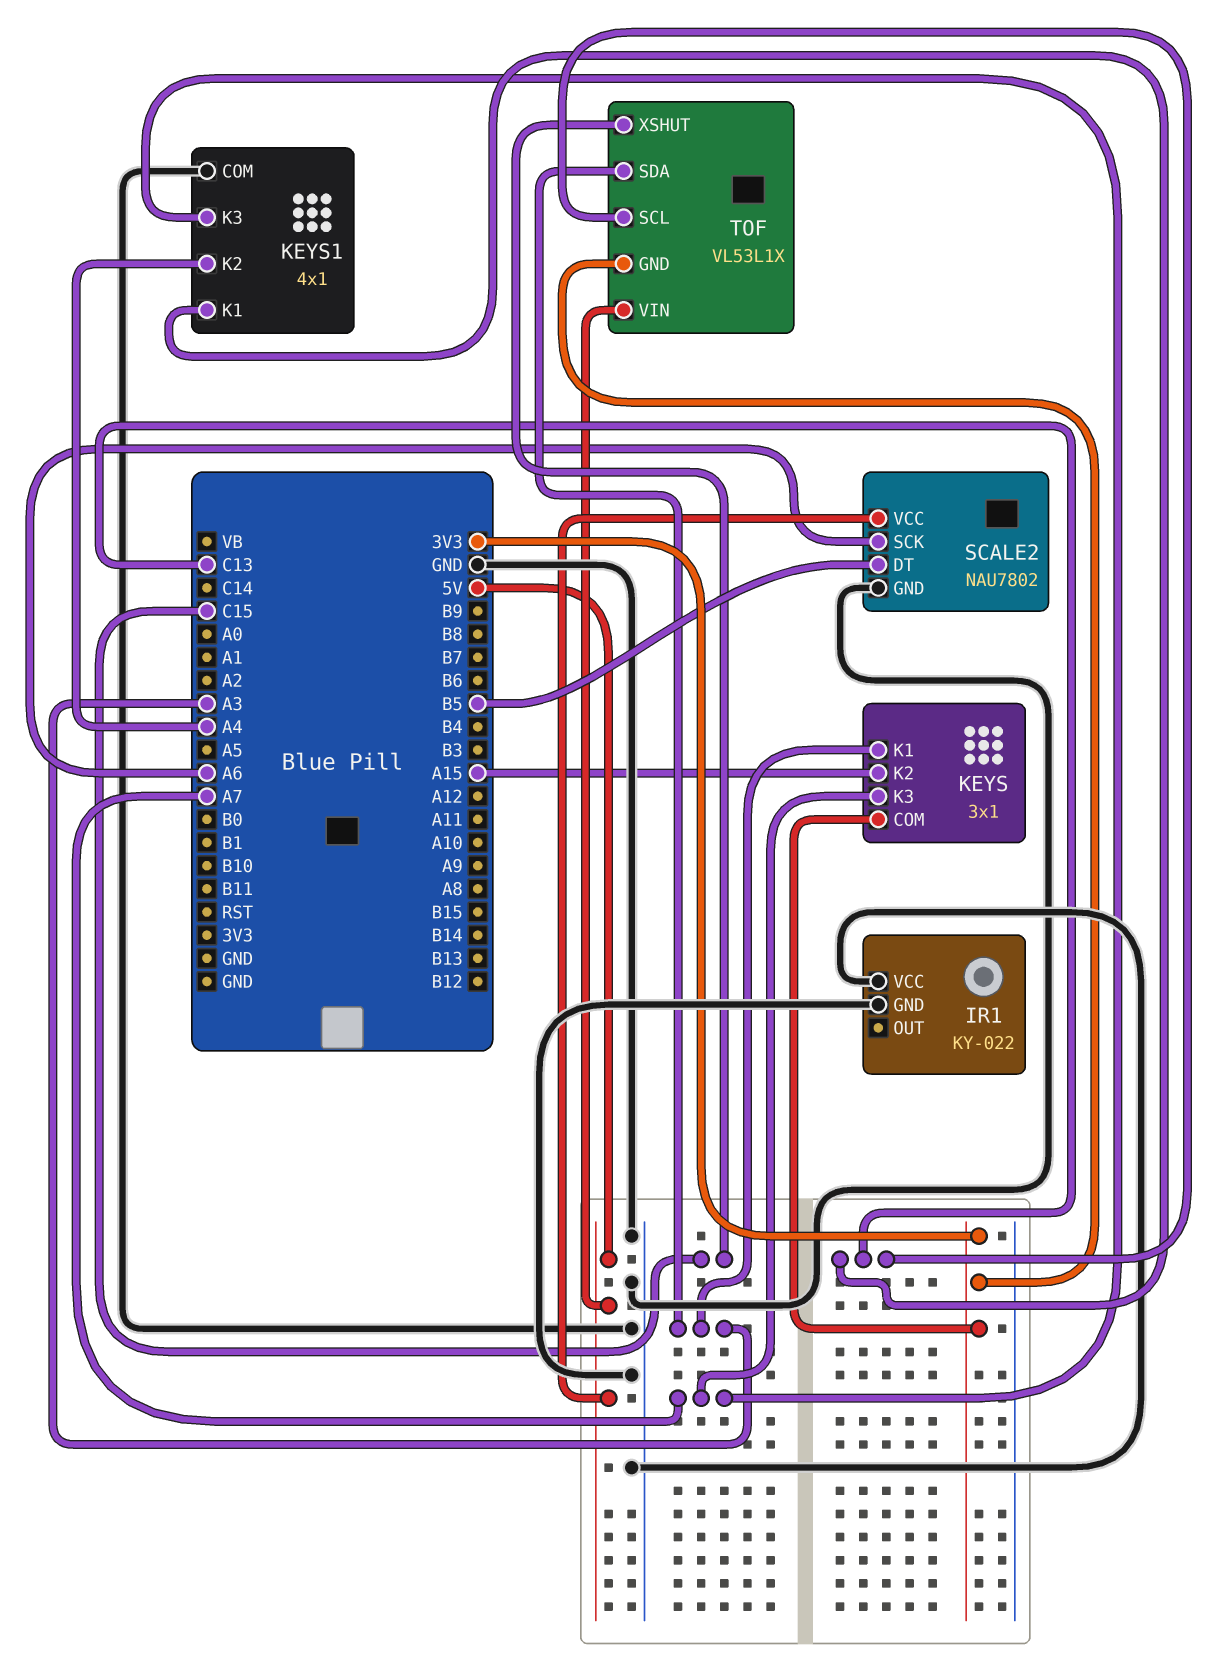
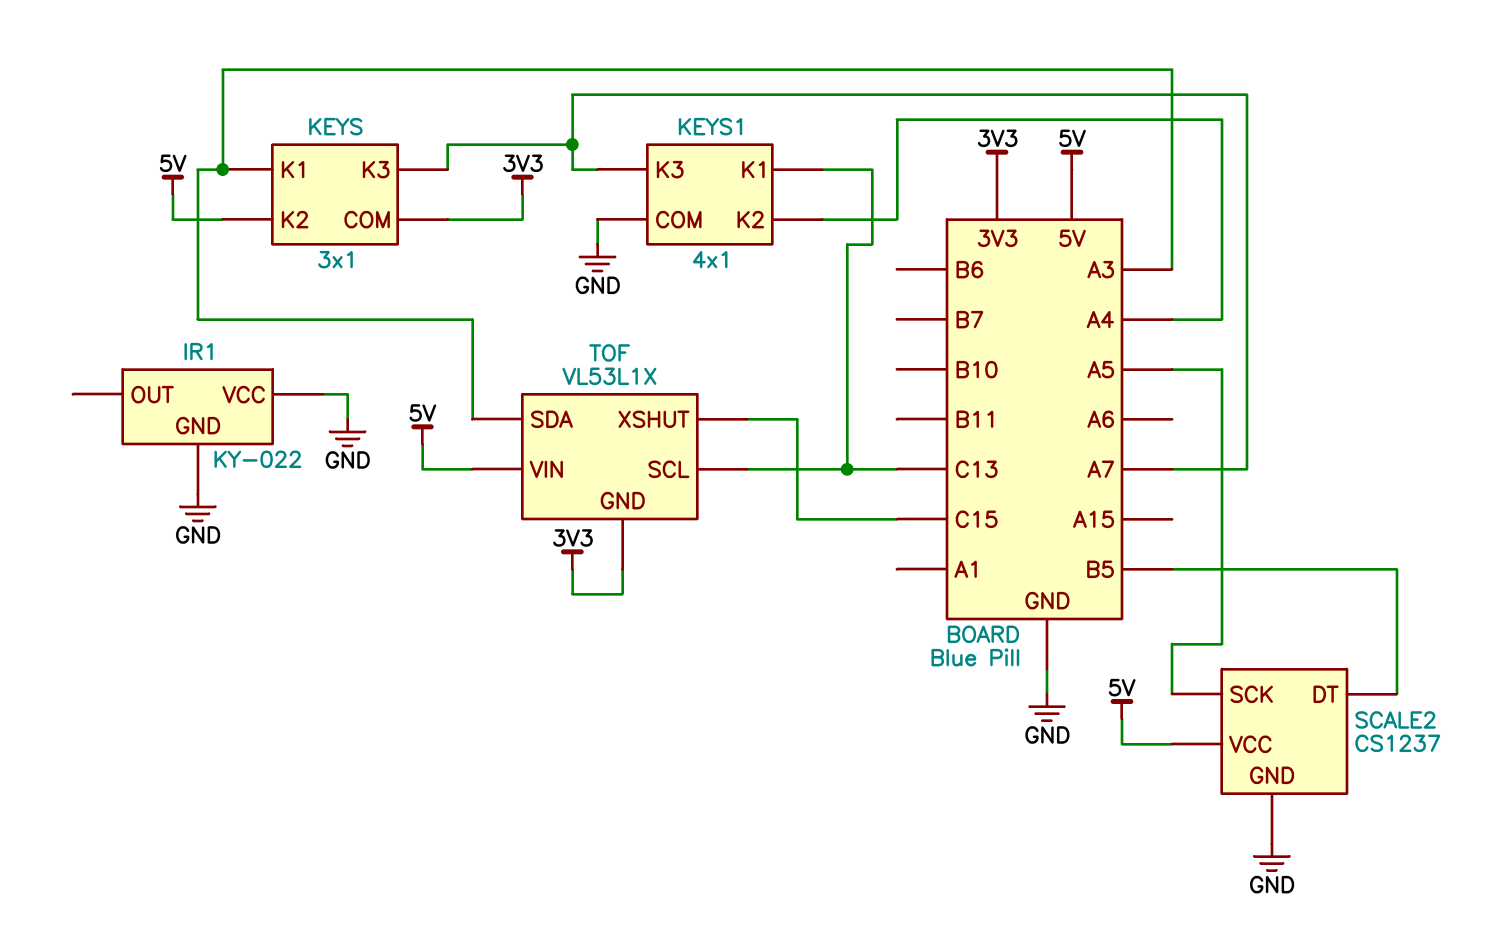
KEYS pin K2: A15 -> 5V
SCALE2: NAU7802 -> CS1237
SCALE2 pin SCK: A6 -> A5

